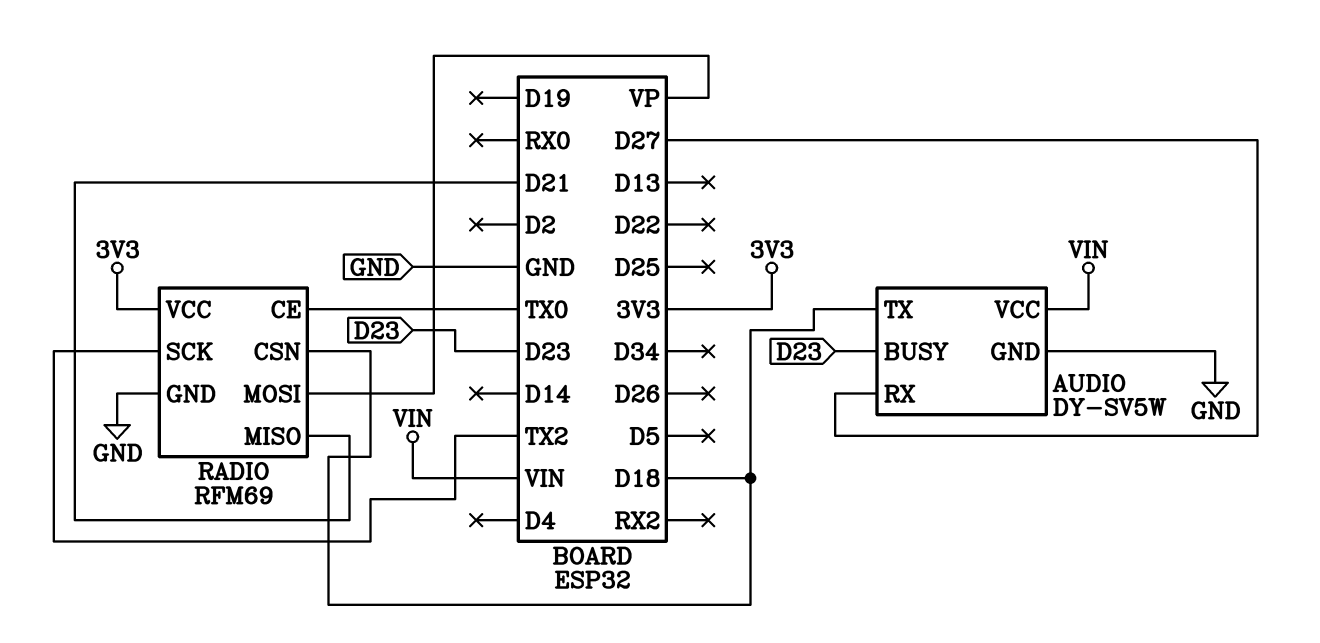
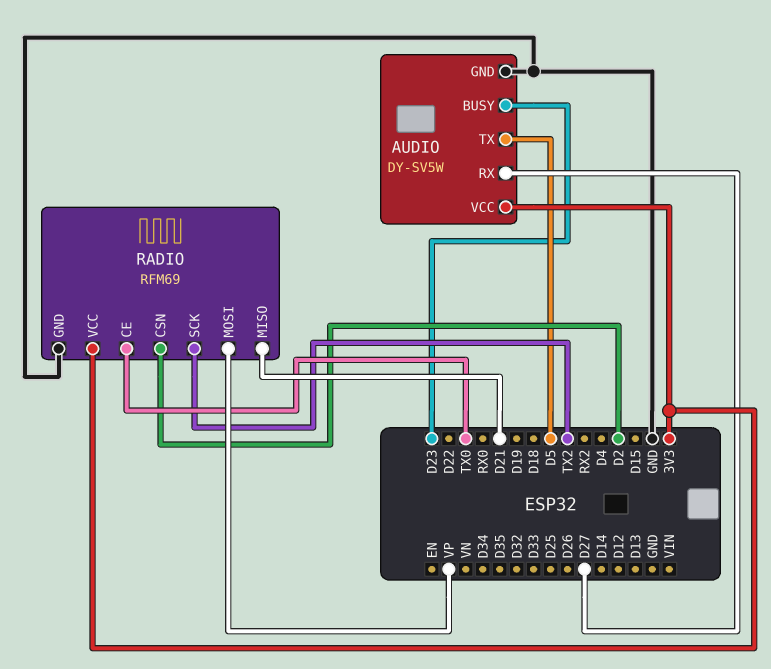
AUDIO pin TX: D18 -> D5
AUDIO pin VCC: VIN -> 3V3
RADIO pin CSN: D18 -> D2

